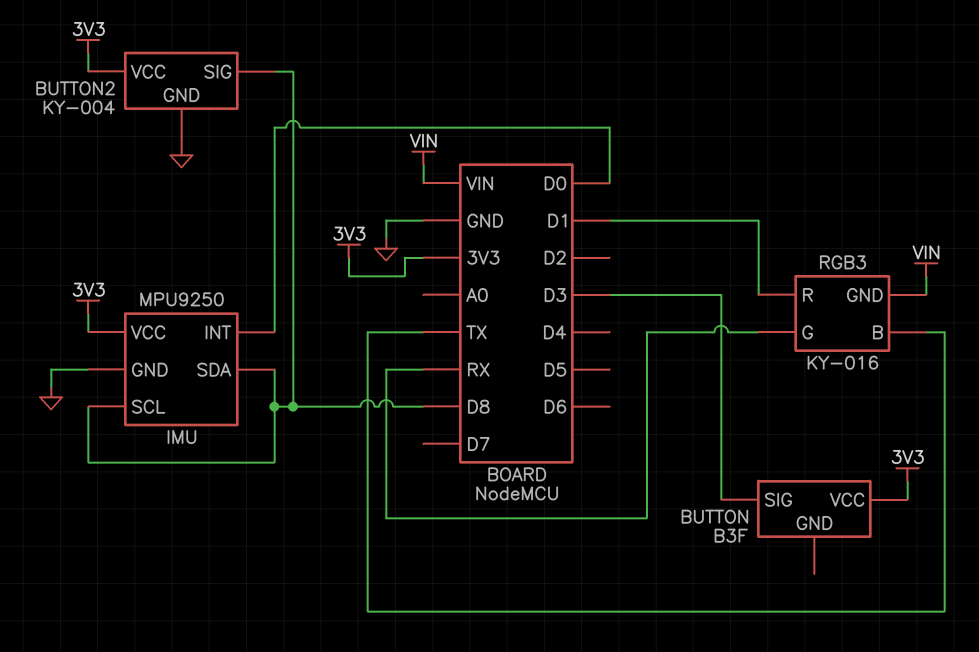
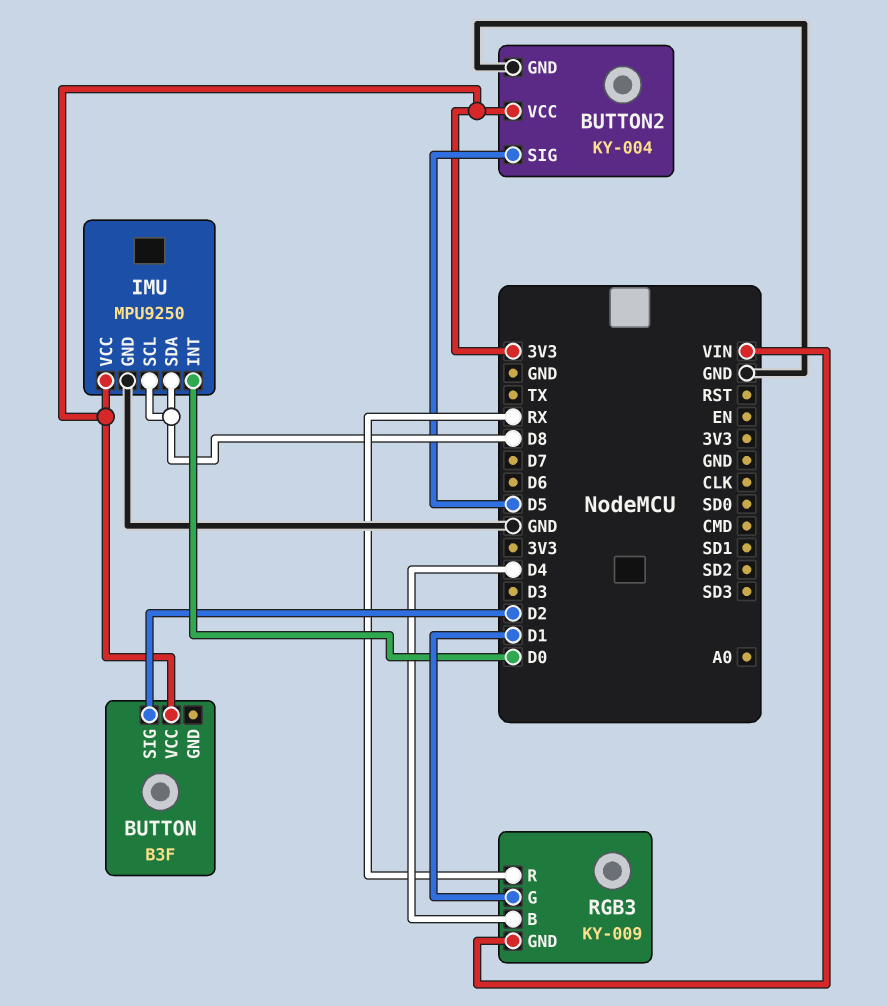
BUTTON pin SIG: D3 -> D2
BUTTON2 pin SIG: D8 -> D5
RGB3: KY-016 -> KY-009
RGB3 pin B: TX -> D4
RGB3 pin G: RX -> D1
RGB3 pin R: D1 -> RX

